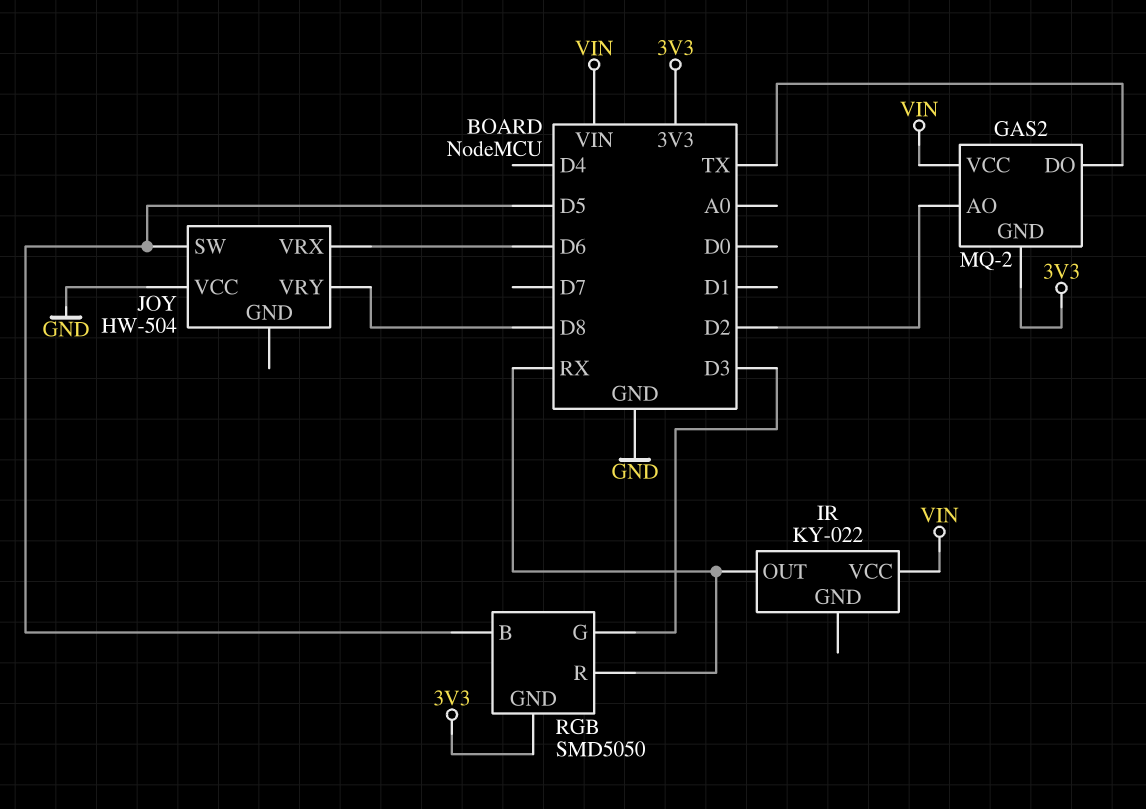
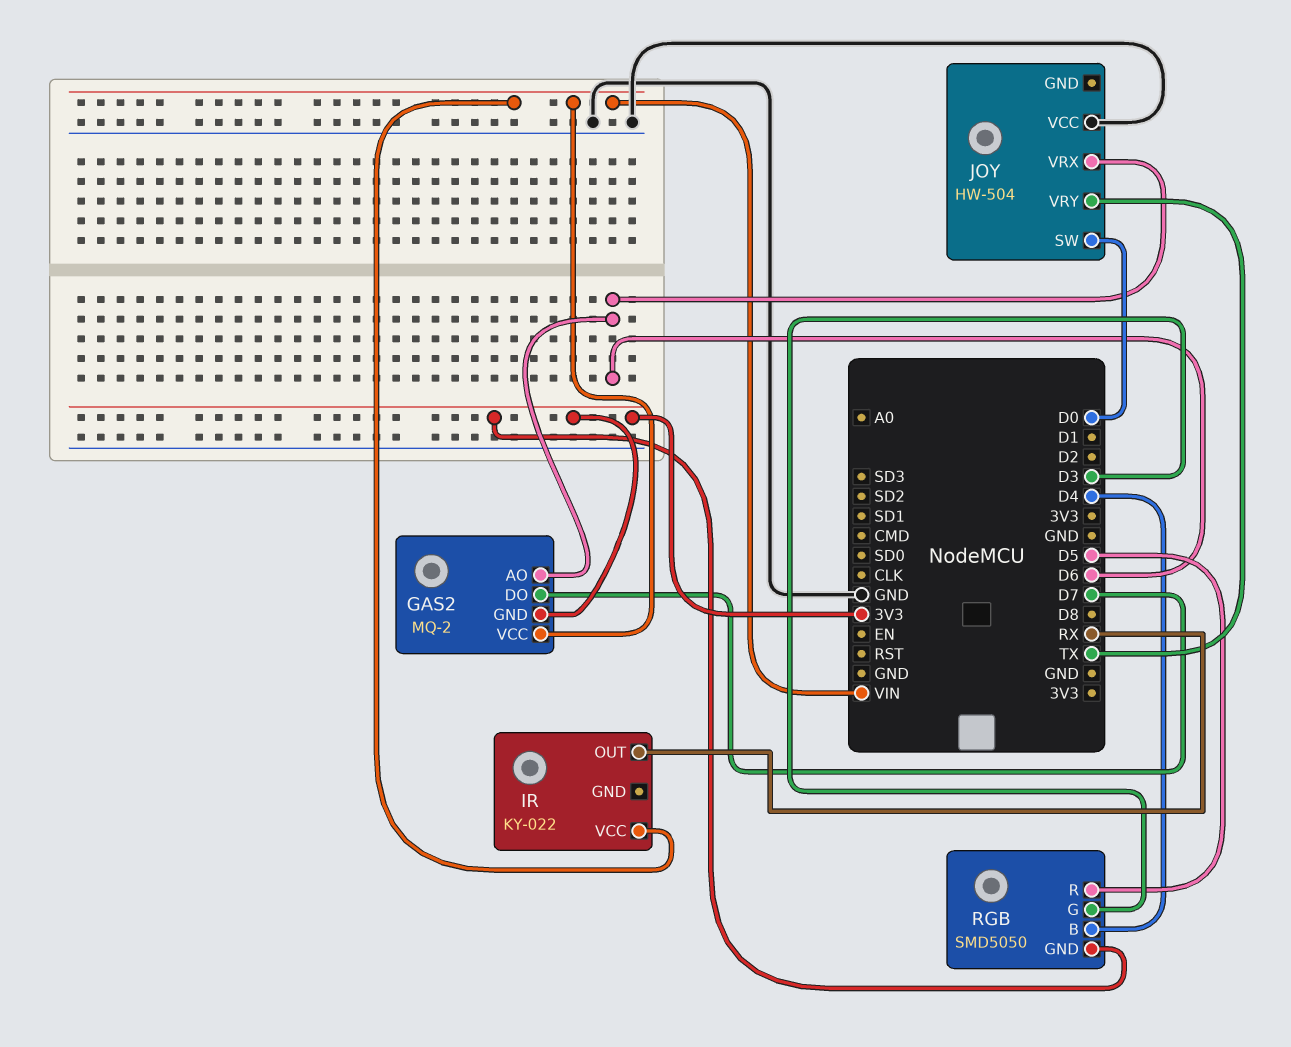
GAS2 pin AO: D2 -> D6
GAS2 pin DO: TX -> D7
JOY pin SW: D5 -> D0
JOY pin VRY: D8 -> TX
RGB pin B: D5 -> D4
RGB pin R: RX -> D5

